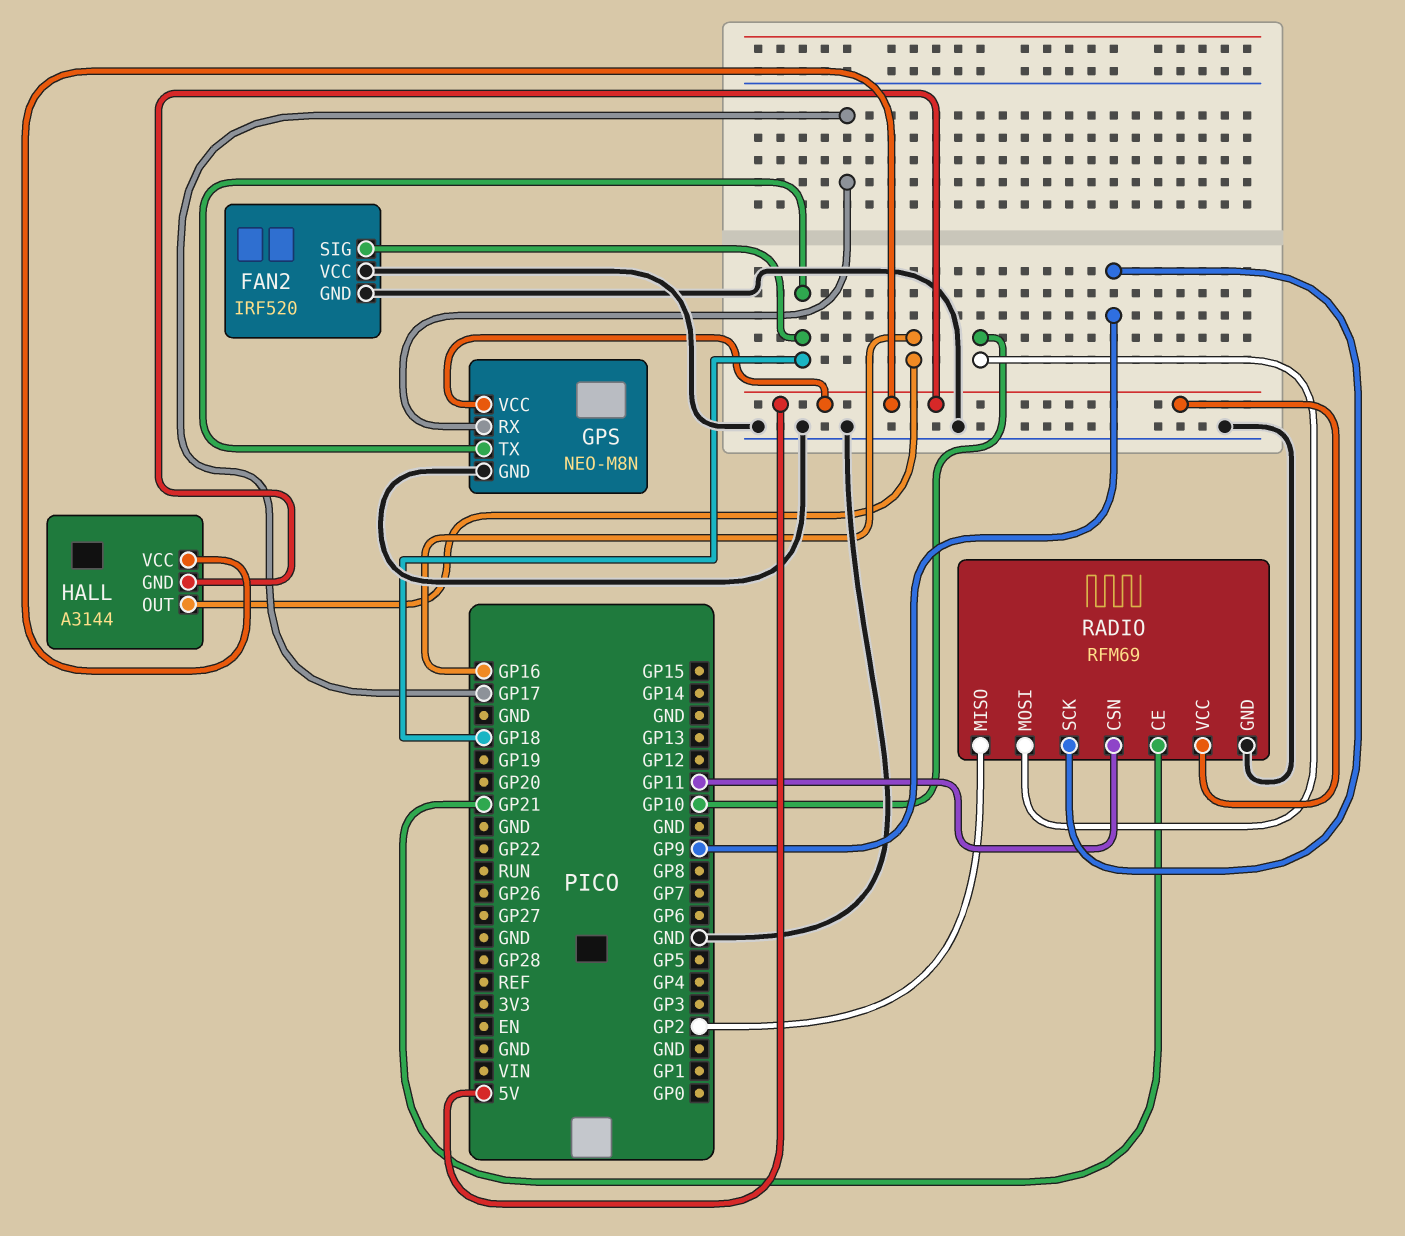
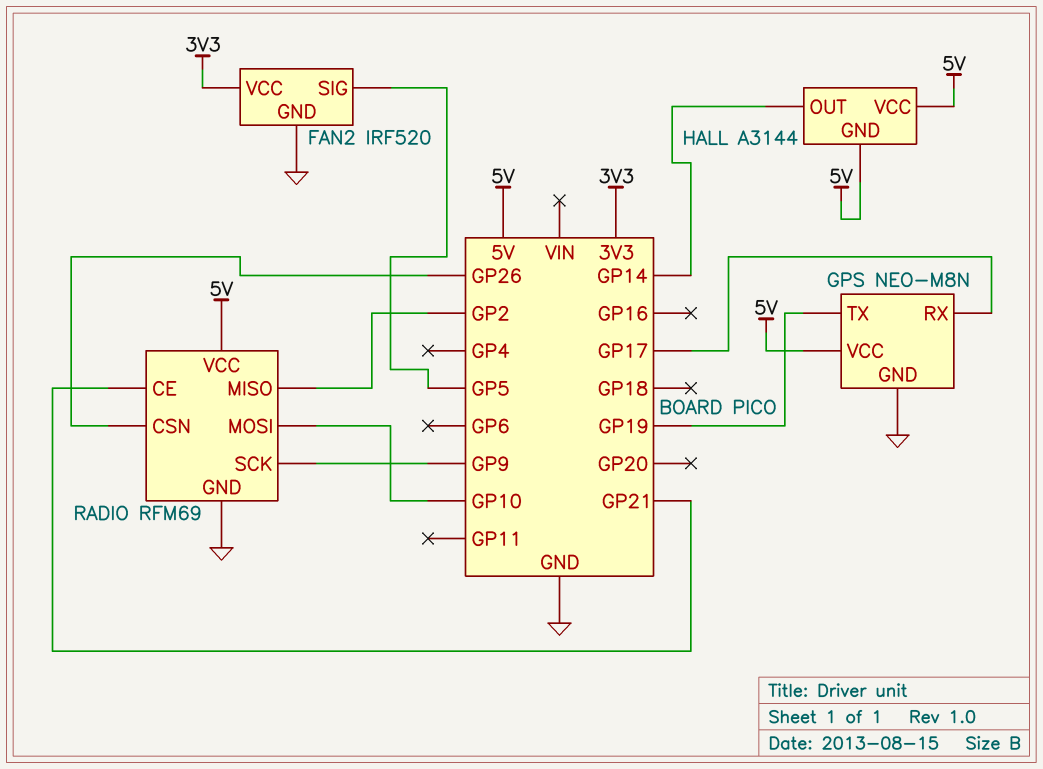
FAN2 pin SIG: GP18 -> GP5
FAN2 pin VCC: GND -> 3V3
GPS pin TX: GP18 -> GP19
HALL pin OUT: GP16 -> GP14
RADIO pin CSN: GP11 -> GP26

